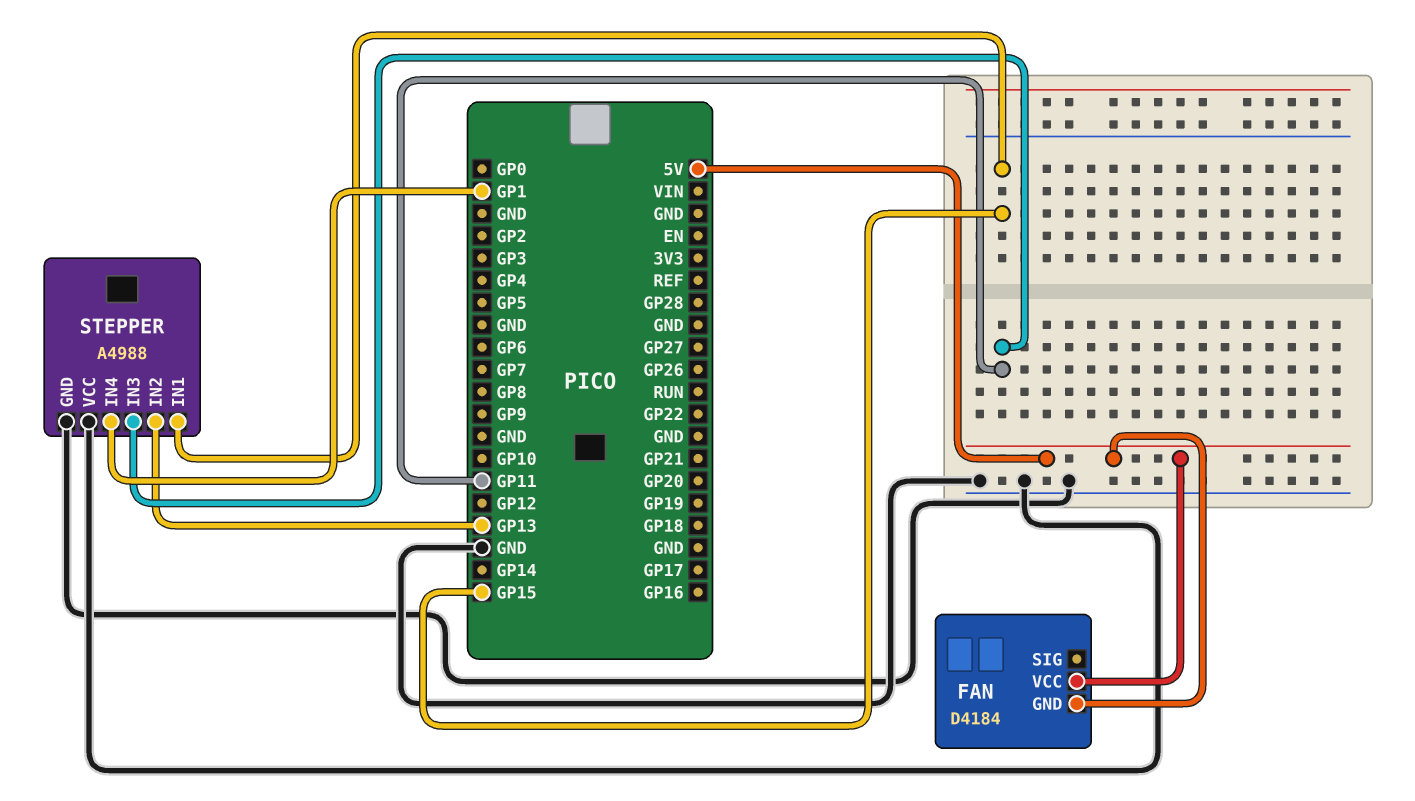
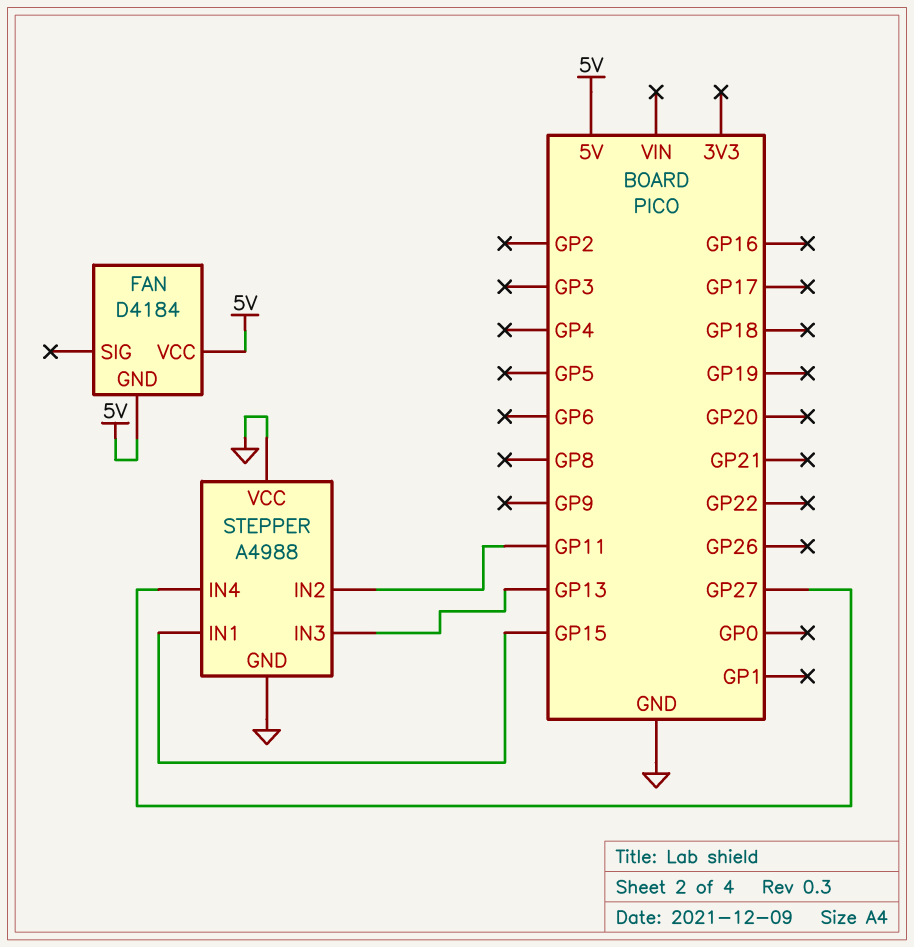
STEPPER pin IN2: GP13 -> GP11
STEPPER pin IN3: GP11 -> GP13
STEPPER pin IN4: GP1 -> GP27

